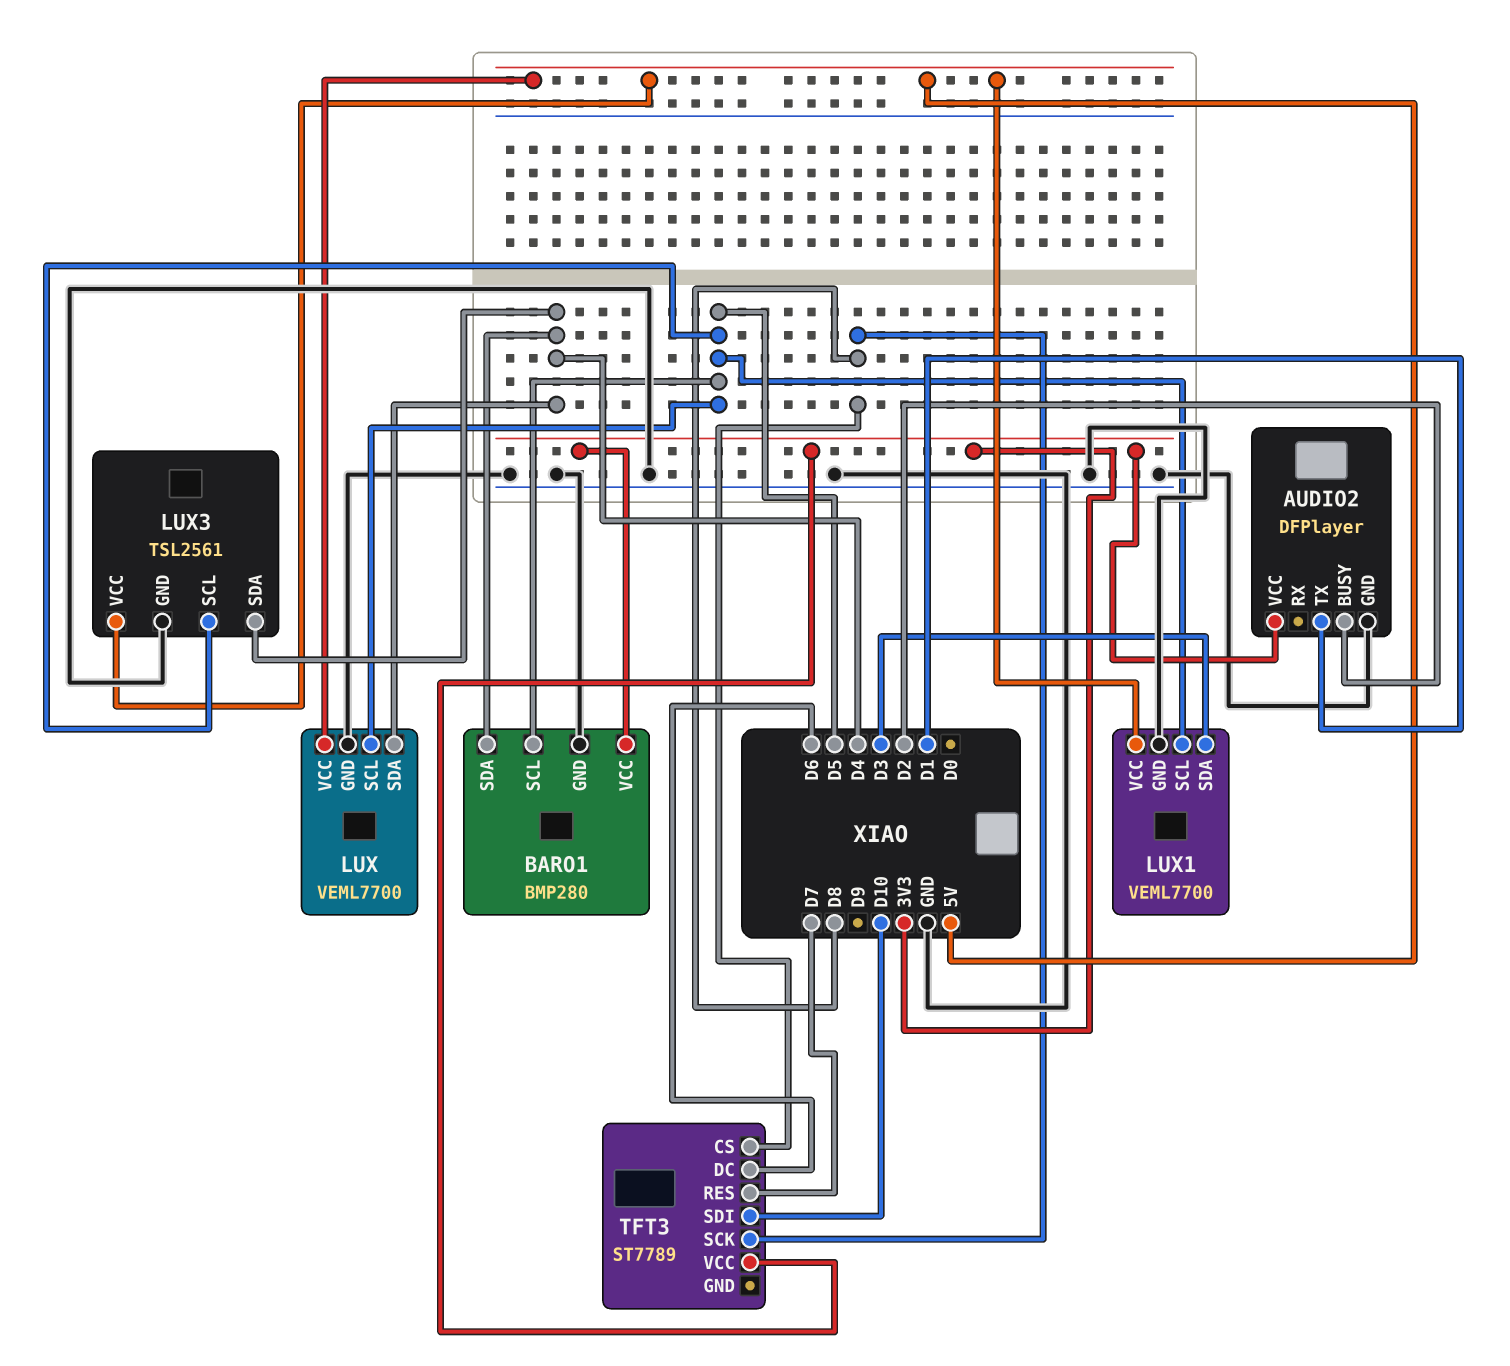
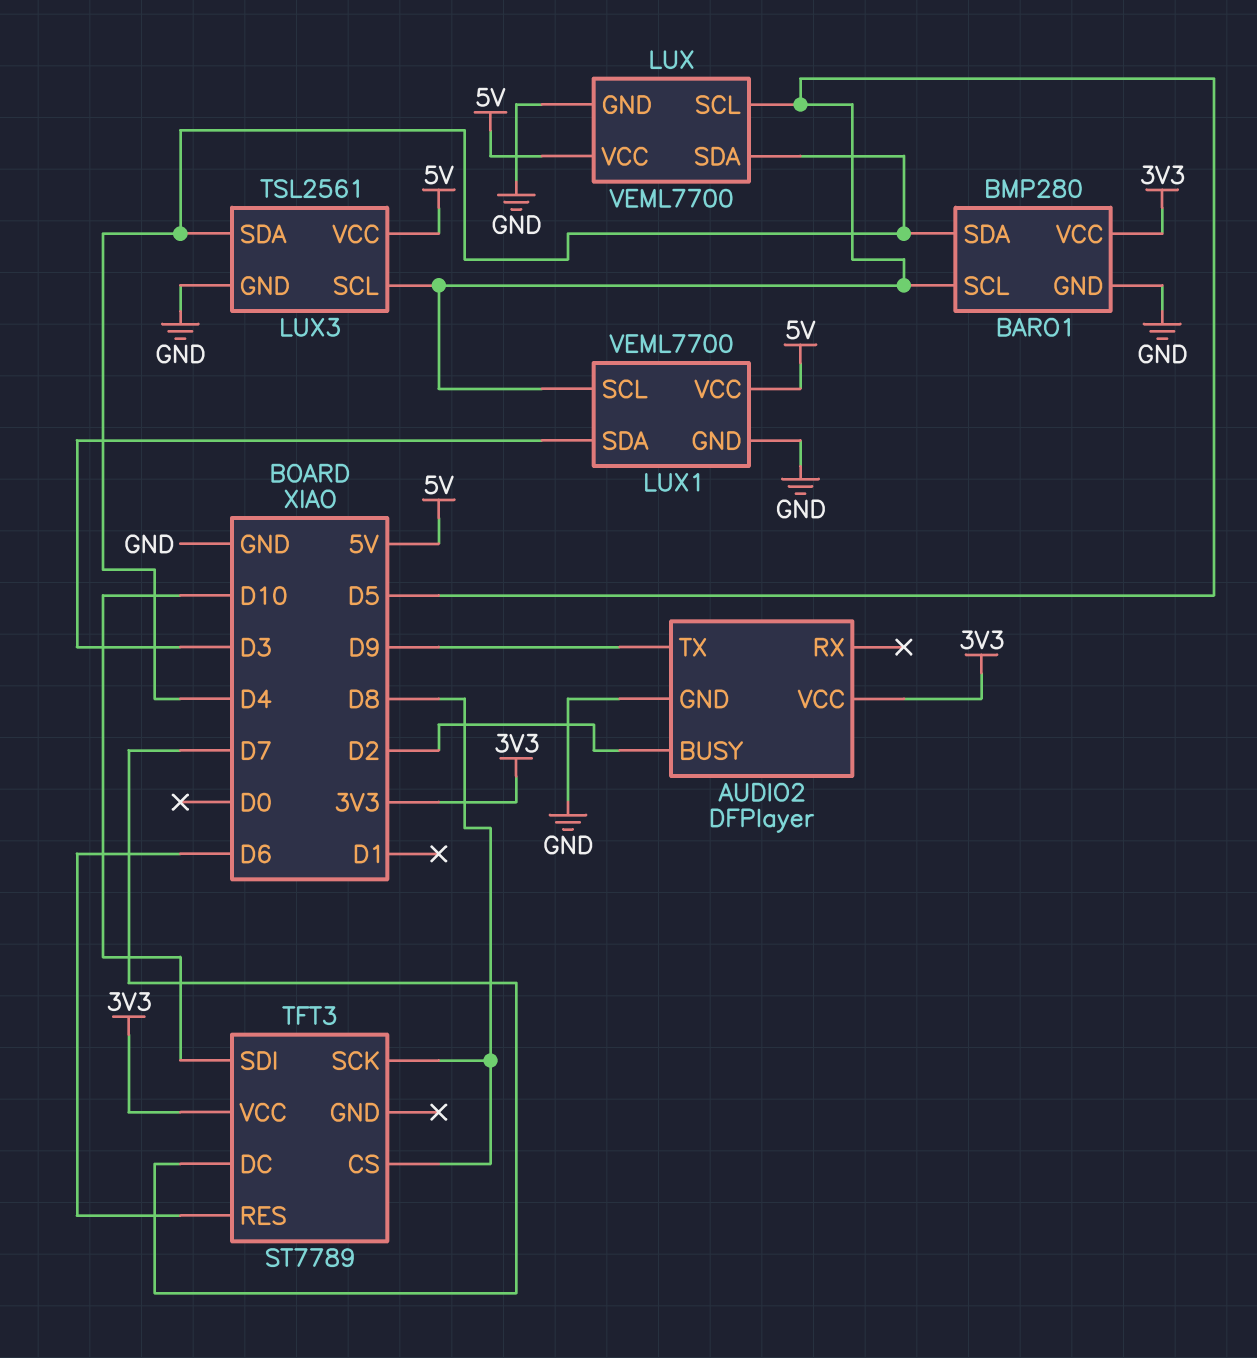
AUDIO2 pin TX: D1 -> D9
TFT3 pin DC: D6 -> D7
TFT3 pin RES: D7 -> D6

